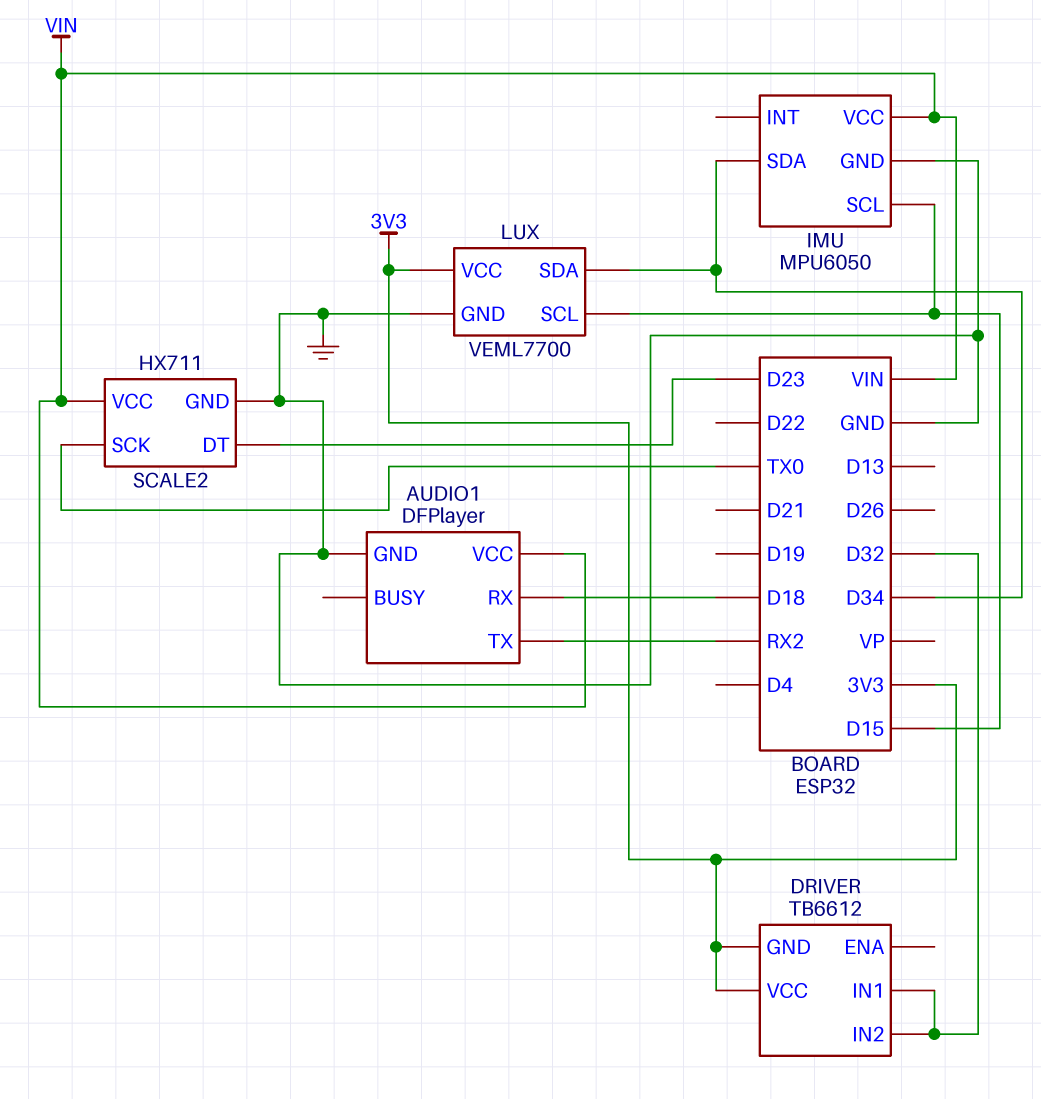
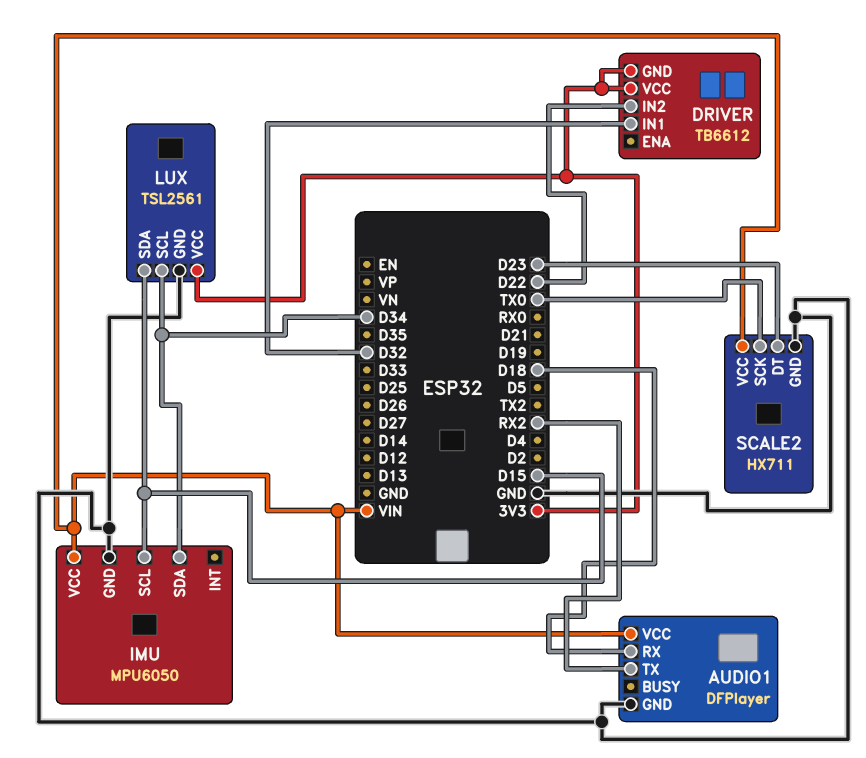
DRIVER pin IN2: D32 -> D22
LUX: VEML7700 -> TSL2561
LUX pin SCL: D15 -> D34
LUX pin SDA: D34 -> D15

